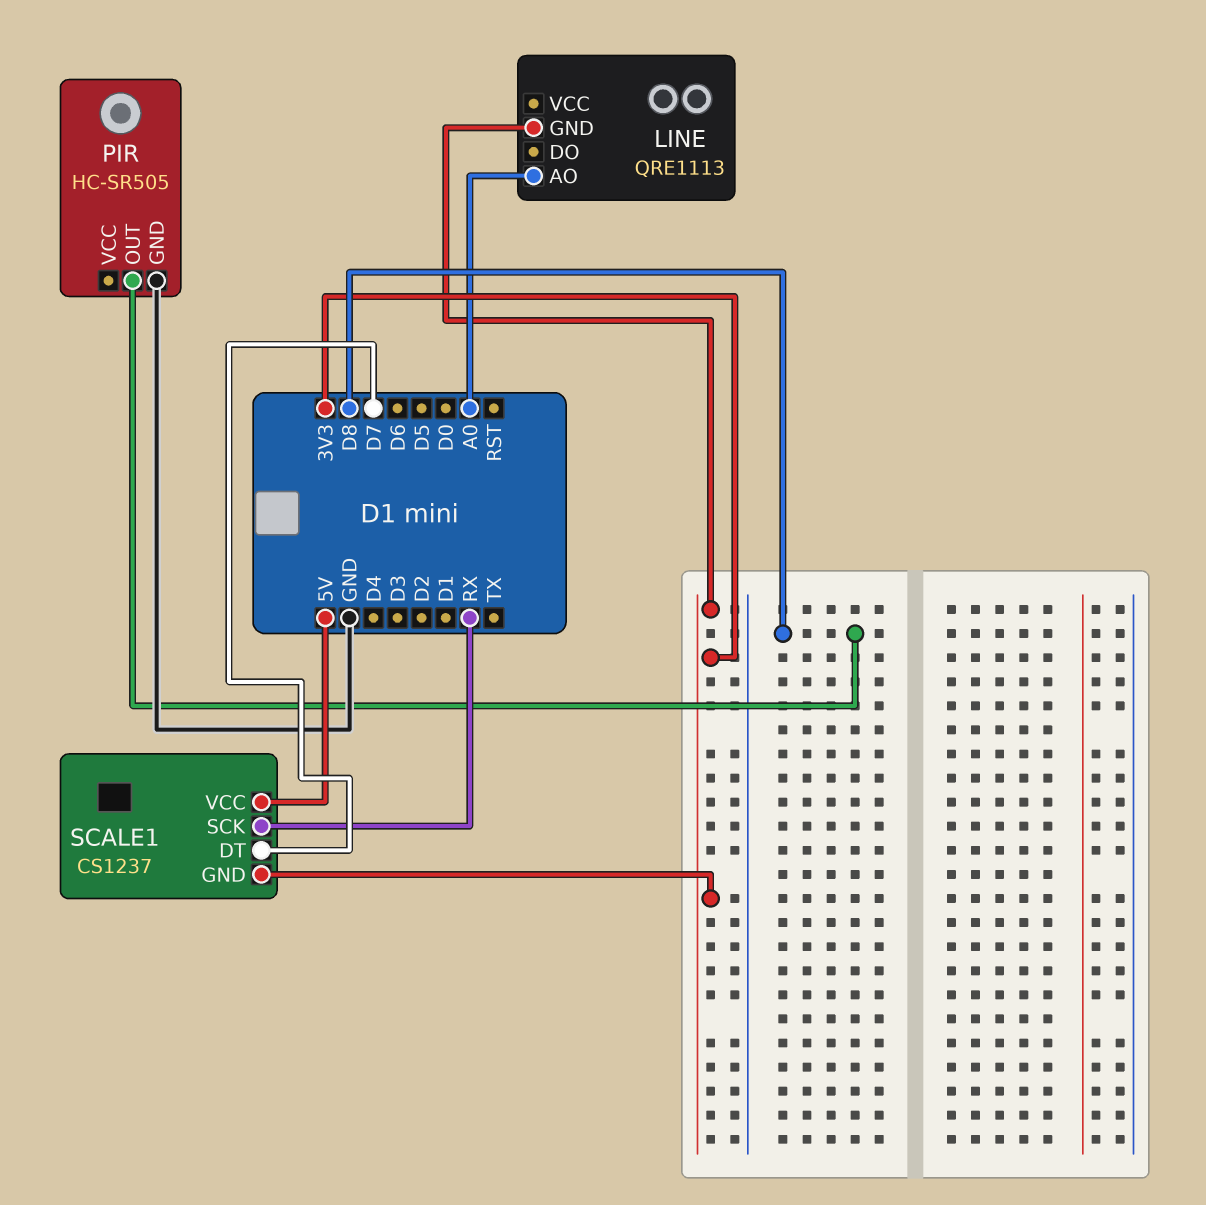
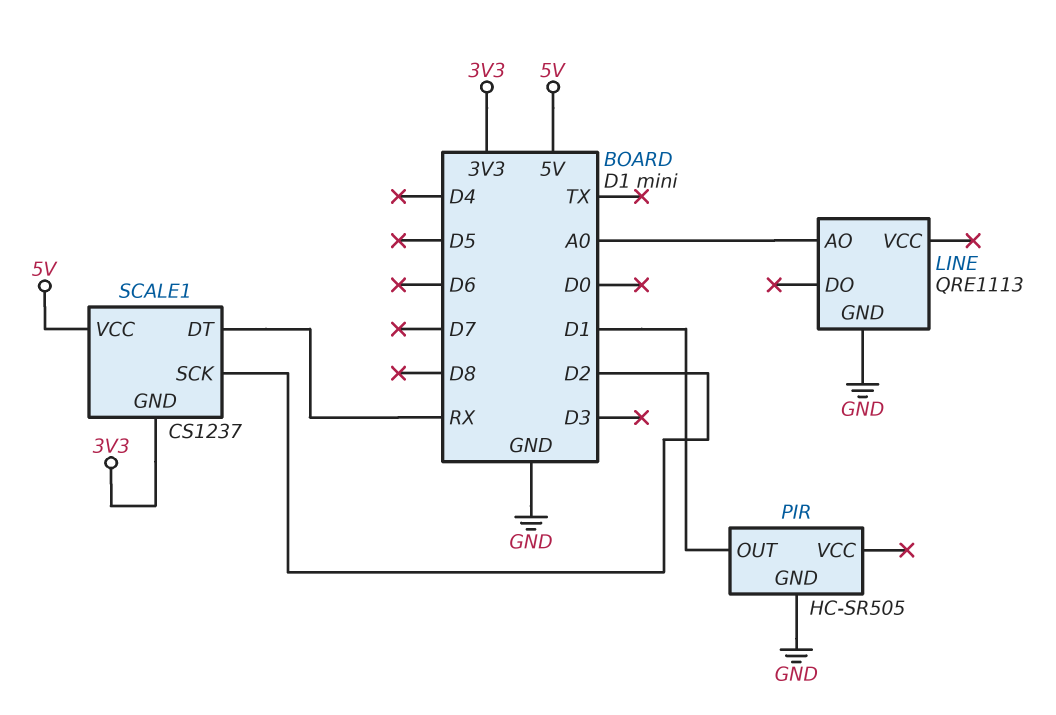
LINE pin GND: 3V3 -> GND
PIR pin OUT: D8 -> D1
SCALE1 pin DT: D7 -> RX
SCALE1 pin SCK: RX -> D2

